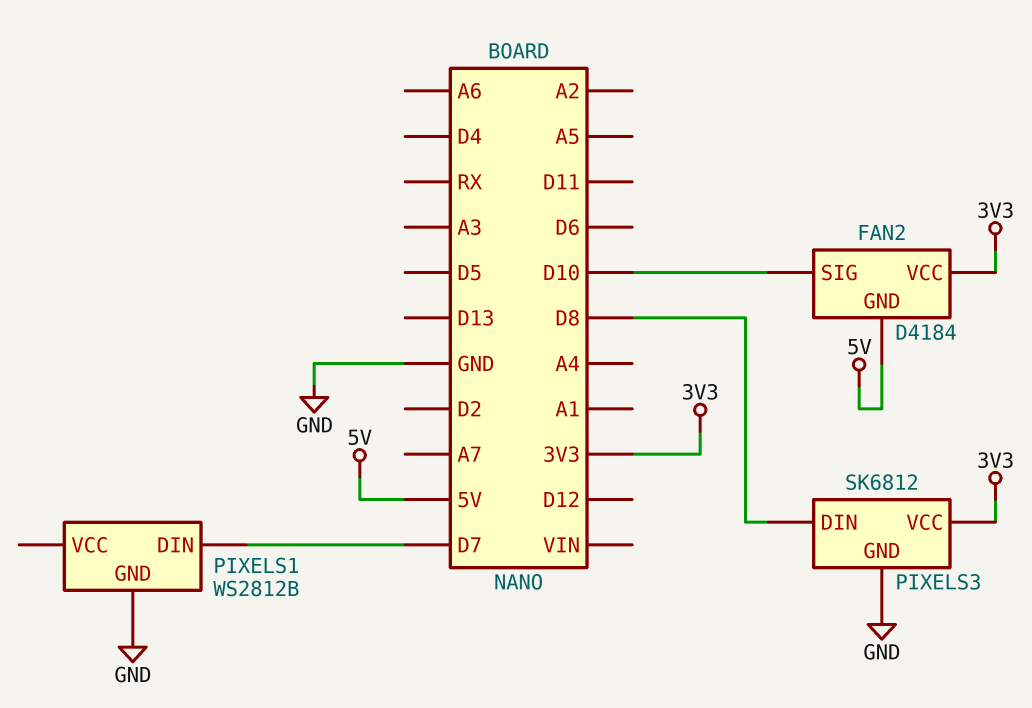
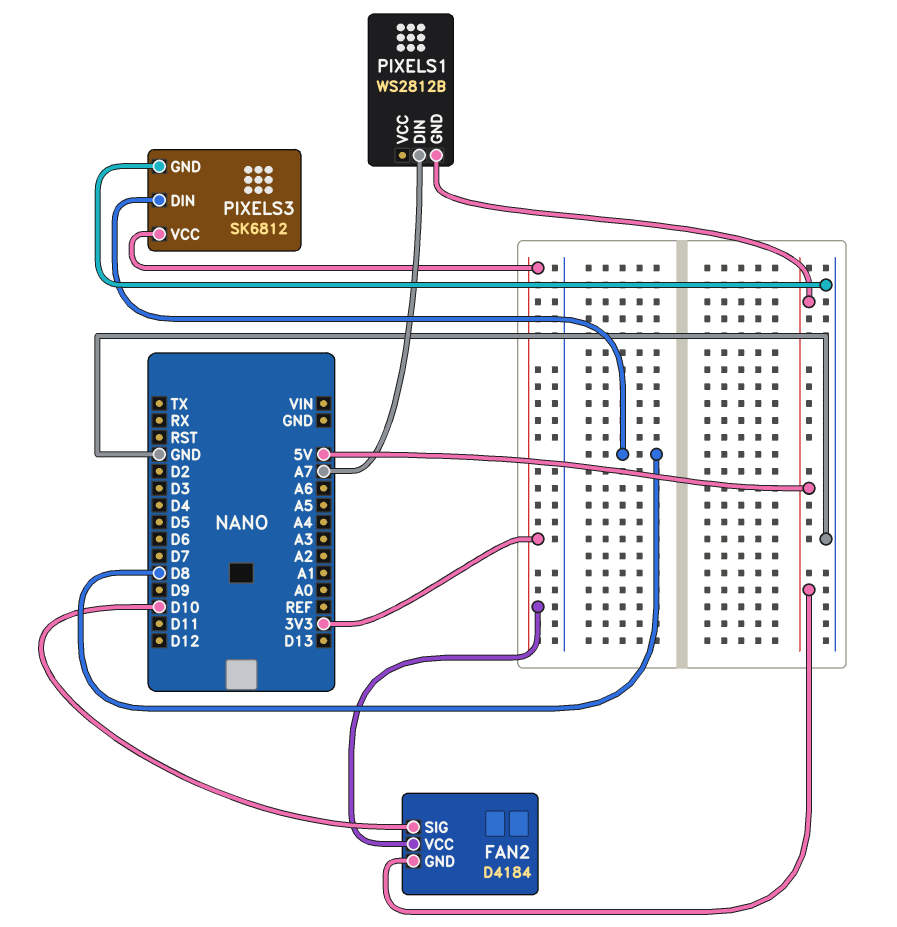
PIXELS1 pin DIN: D7 -> A7
PIXELS1 pin GND: GND -> 5V

